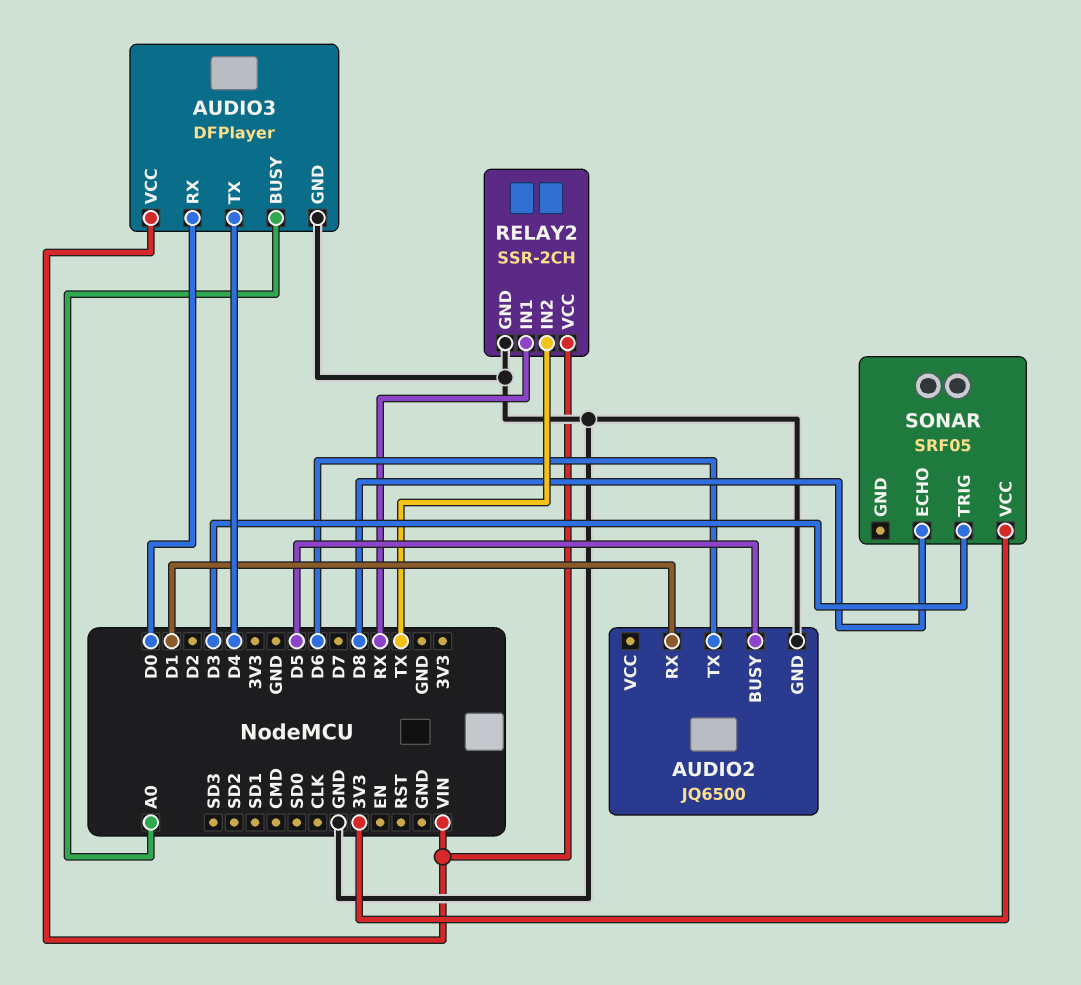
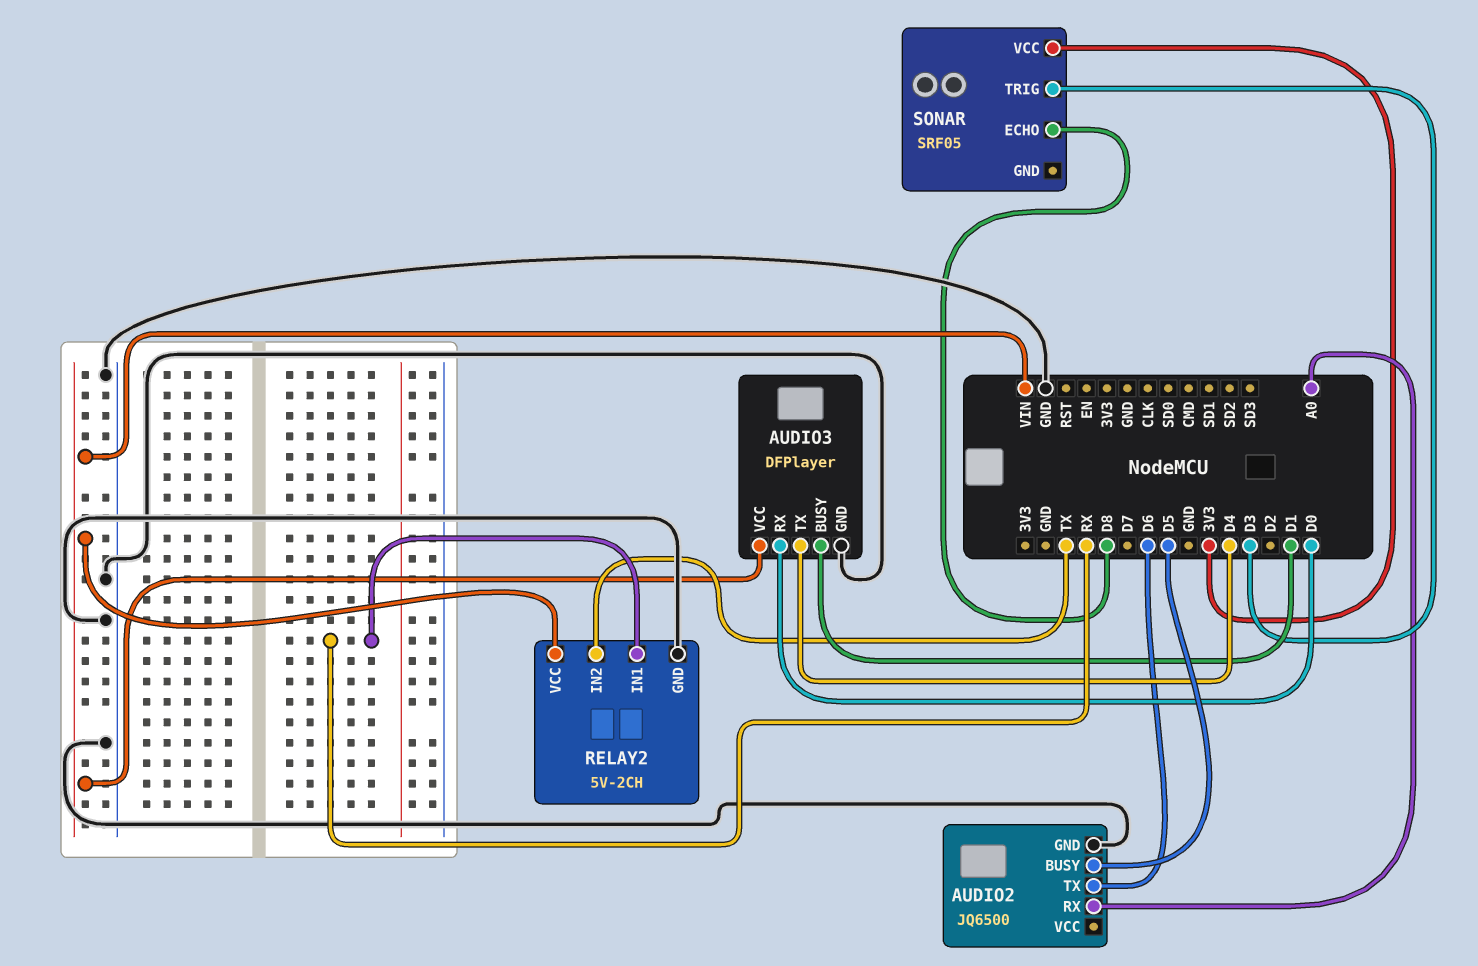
AUDIO2 pin RX: D1 -> A0
AUDIO3 pin BUSY: A0 -> D1
RELAY2: SSR-2CH -> 5V-2CH

